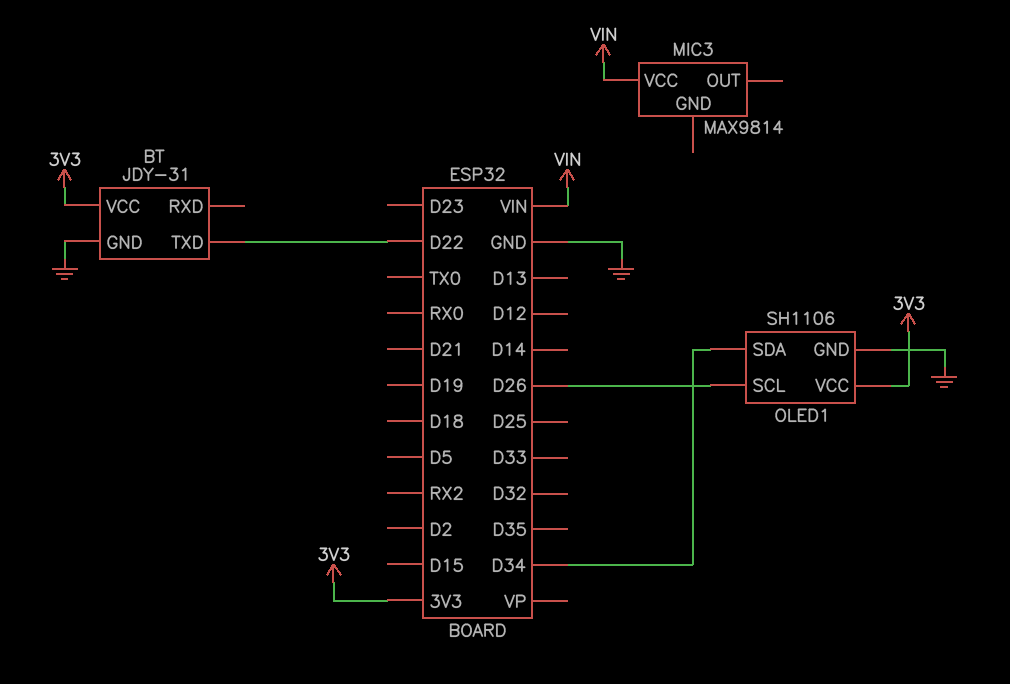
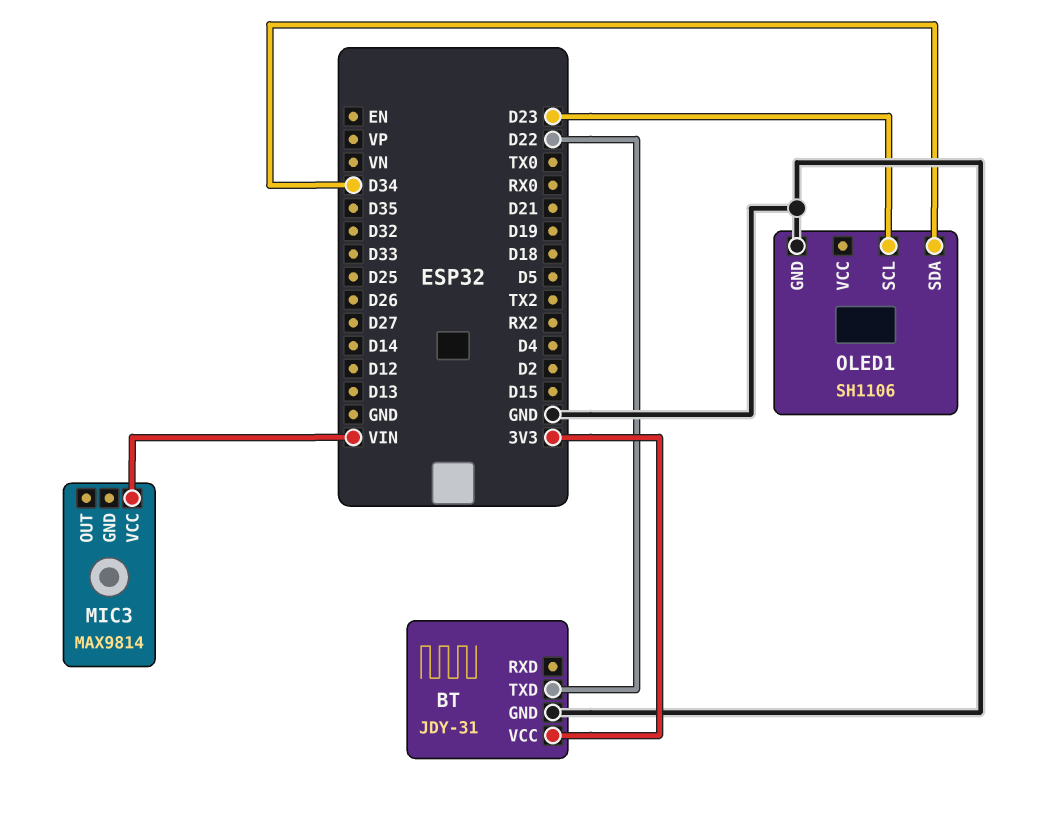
OLED1 pin SCL: D26 -> D23
OLED1 pin VCC: 3V3 -> none

